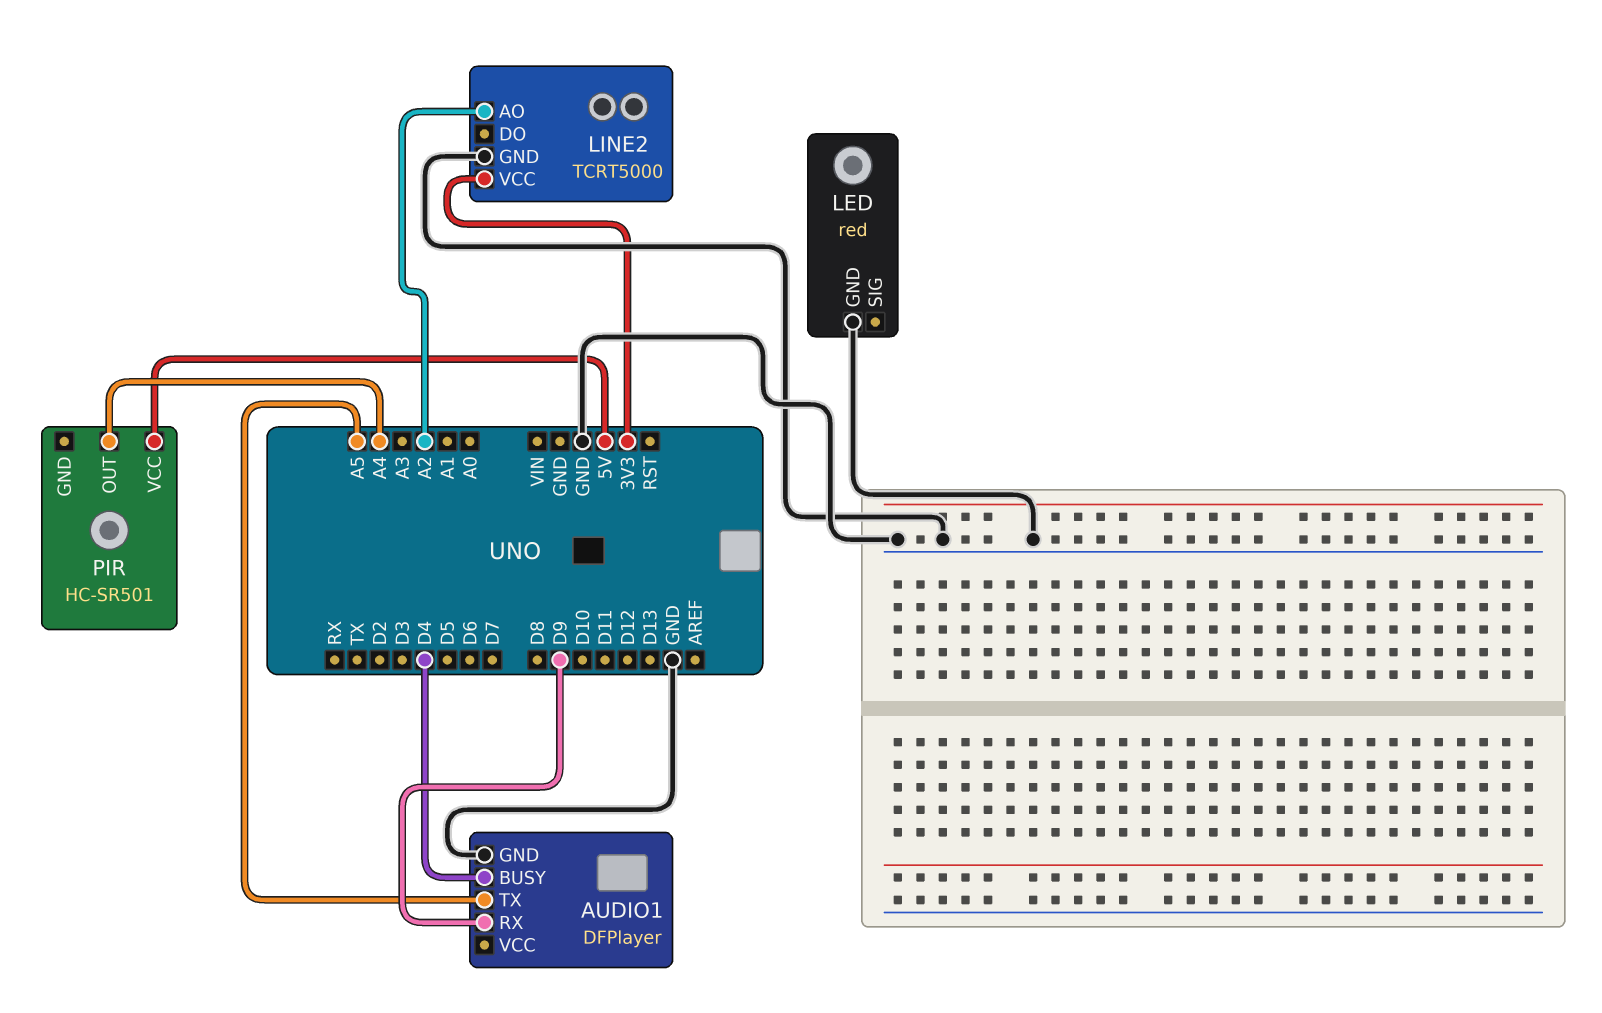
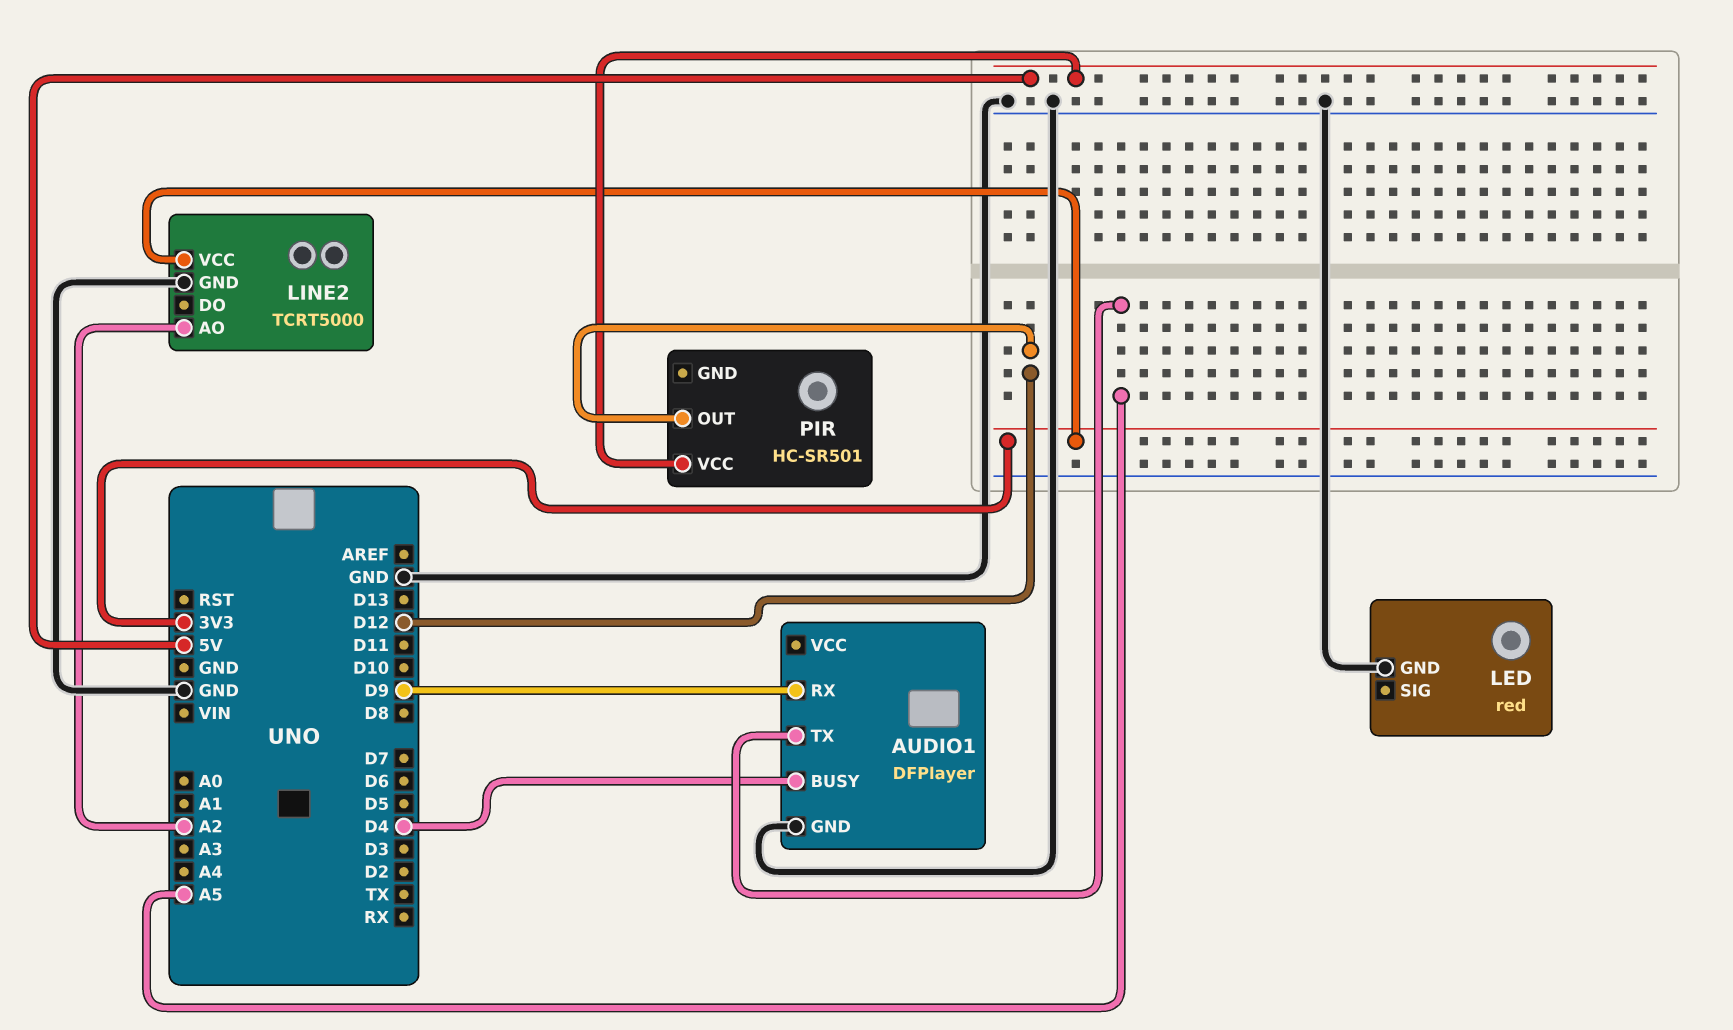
PIR pin OUT: A4 -> D12

